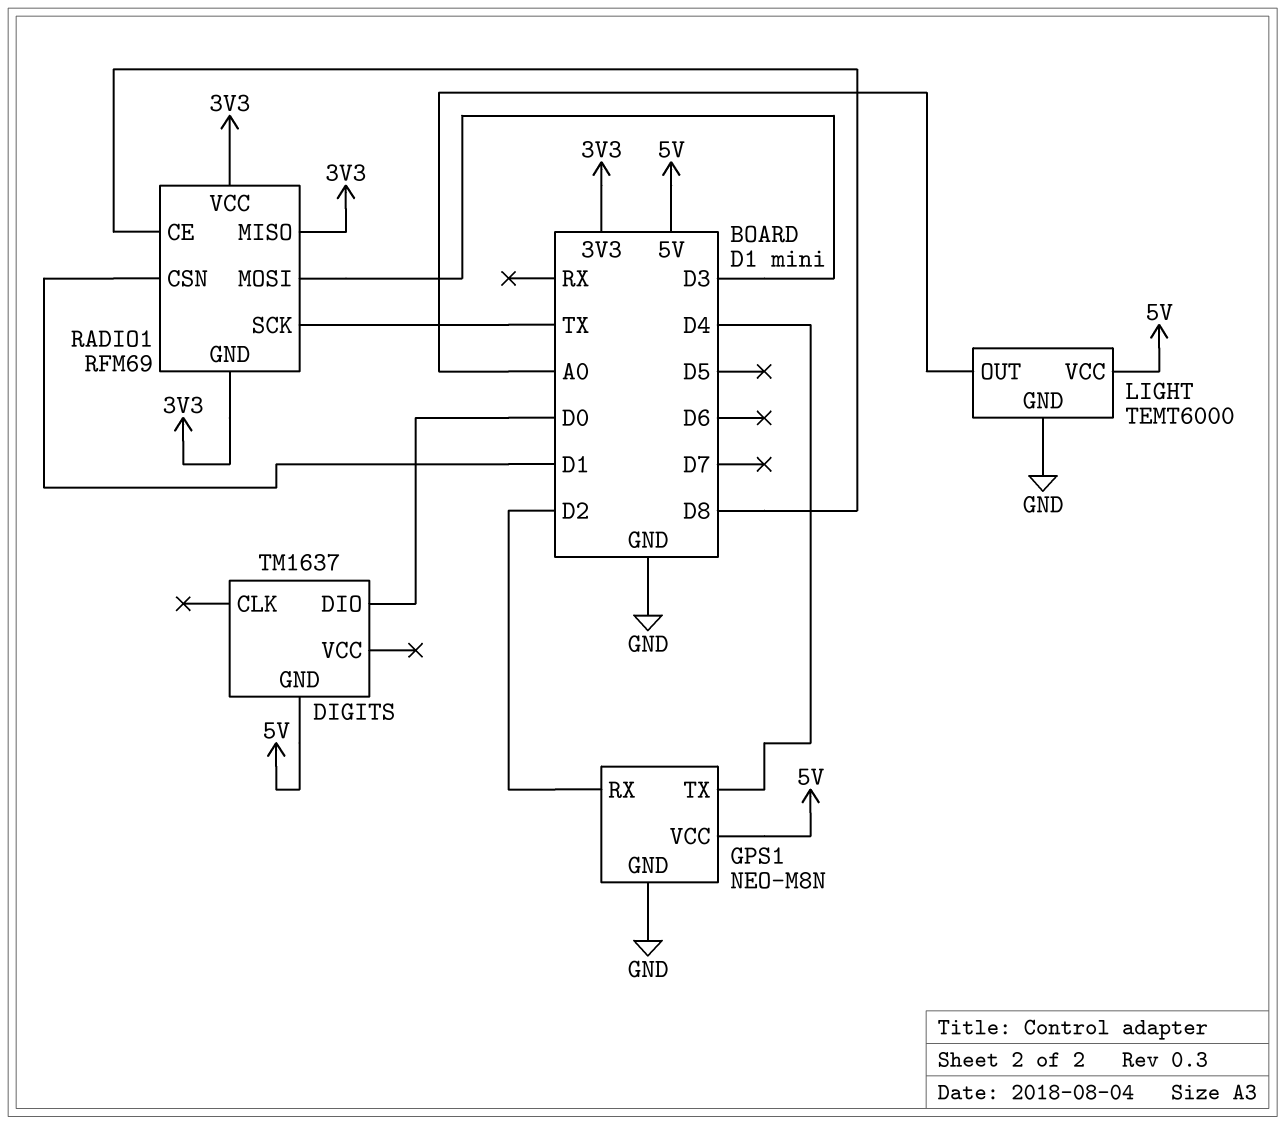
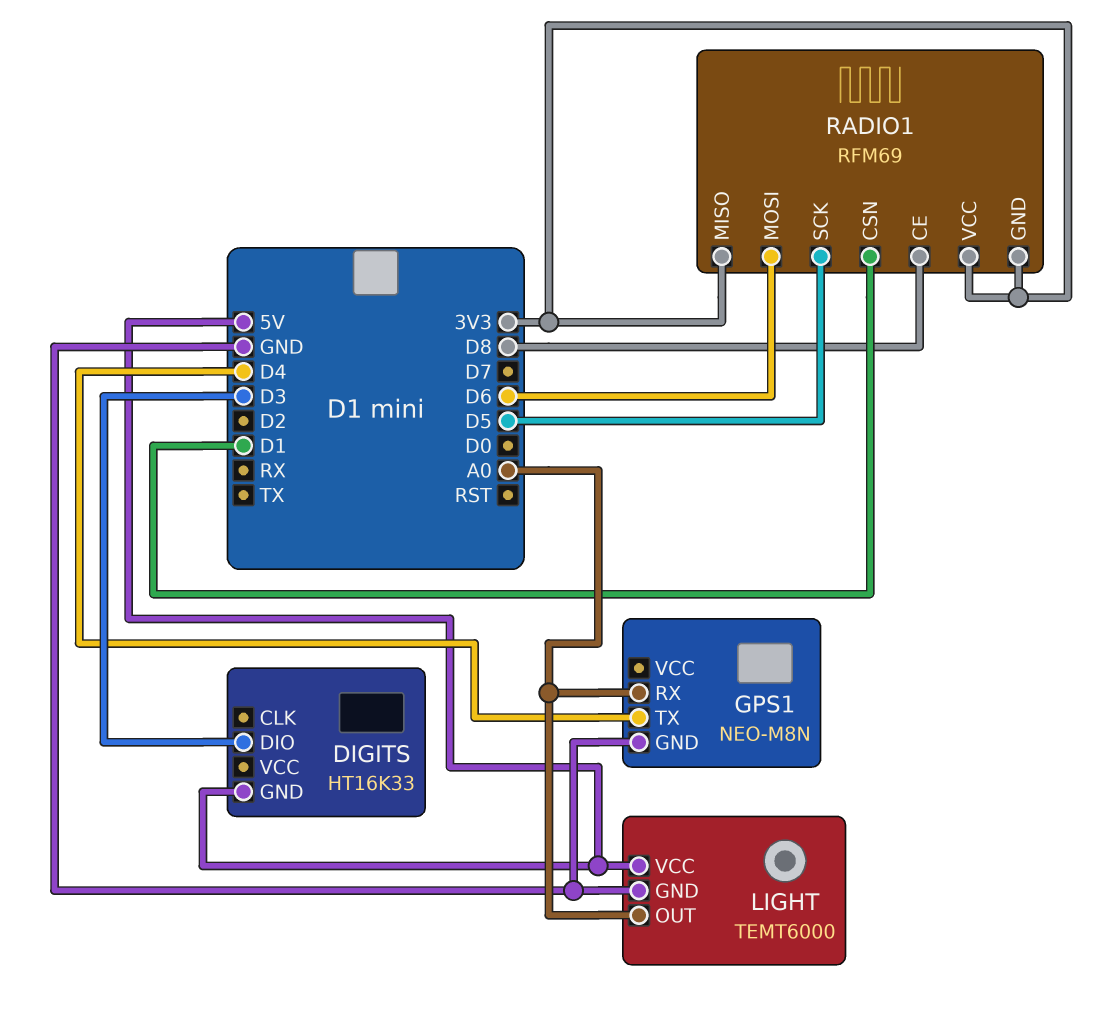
DIGITS: TM1637 -> HT16K33
DIGITS pin DIO: D0 -> D3
GPS1 pin RX: D2 -> A0
GPS1 pin VCC: 5V -> none
RADIO1 pin MOSI: D3 -> D6
RADIO1 pin SCK: TX -> D5

